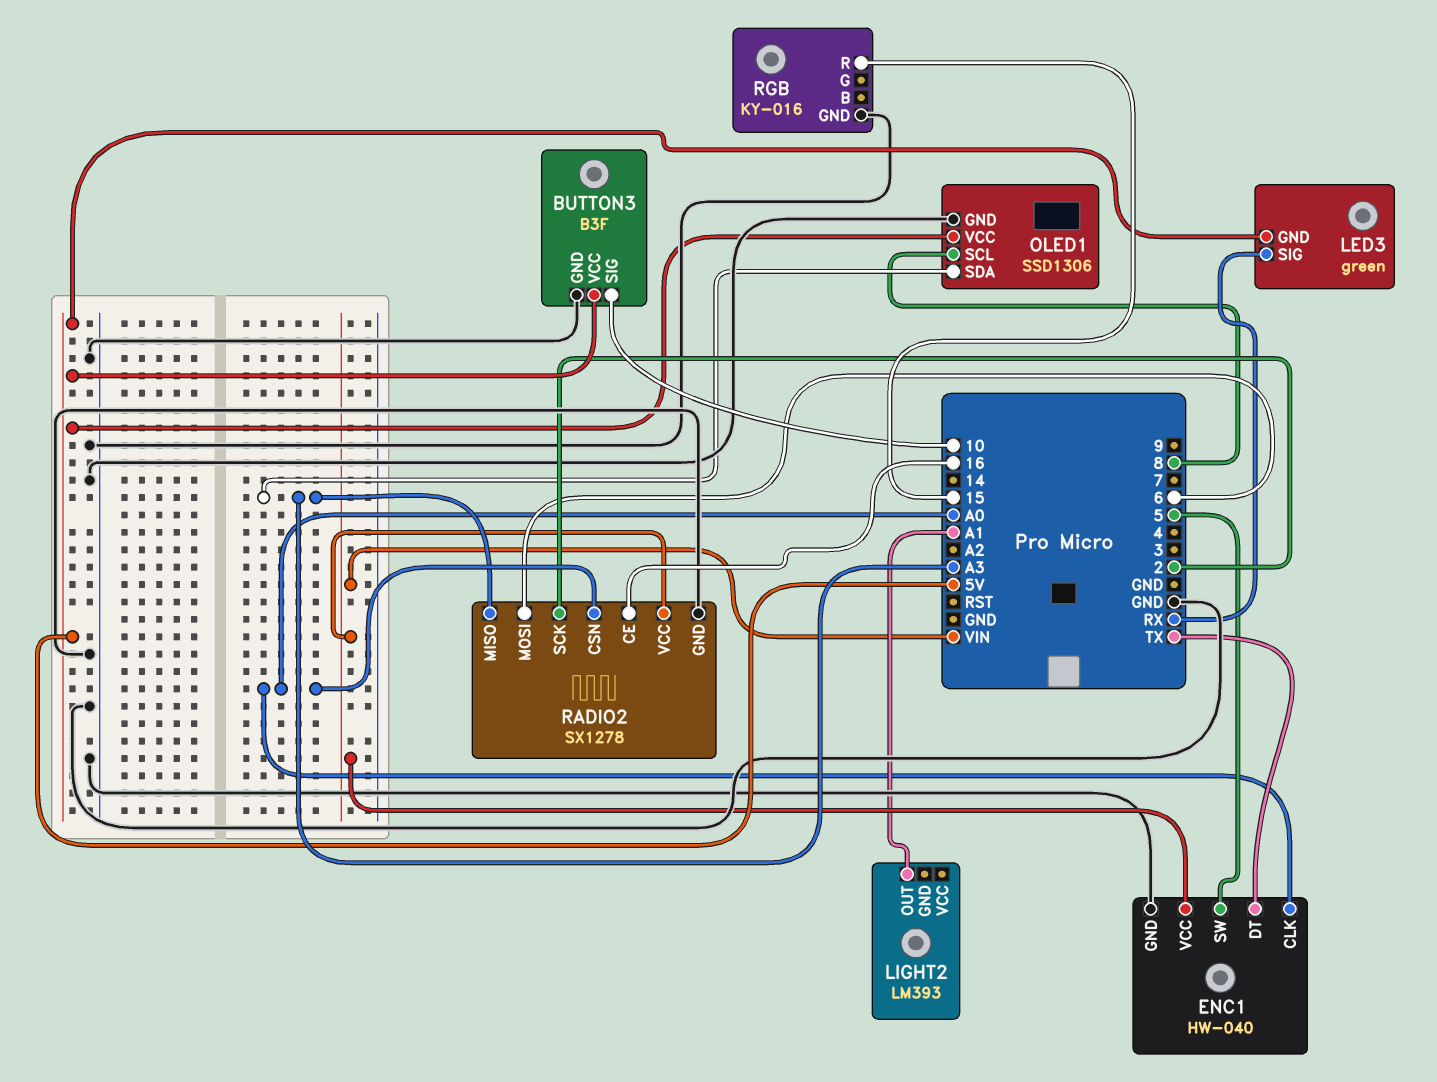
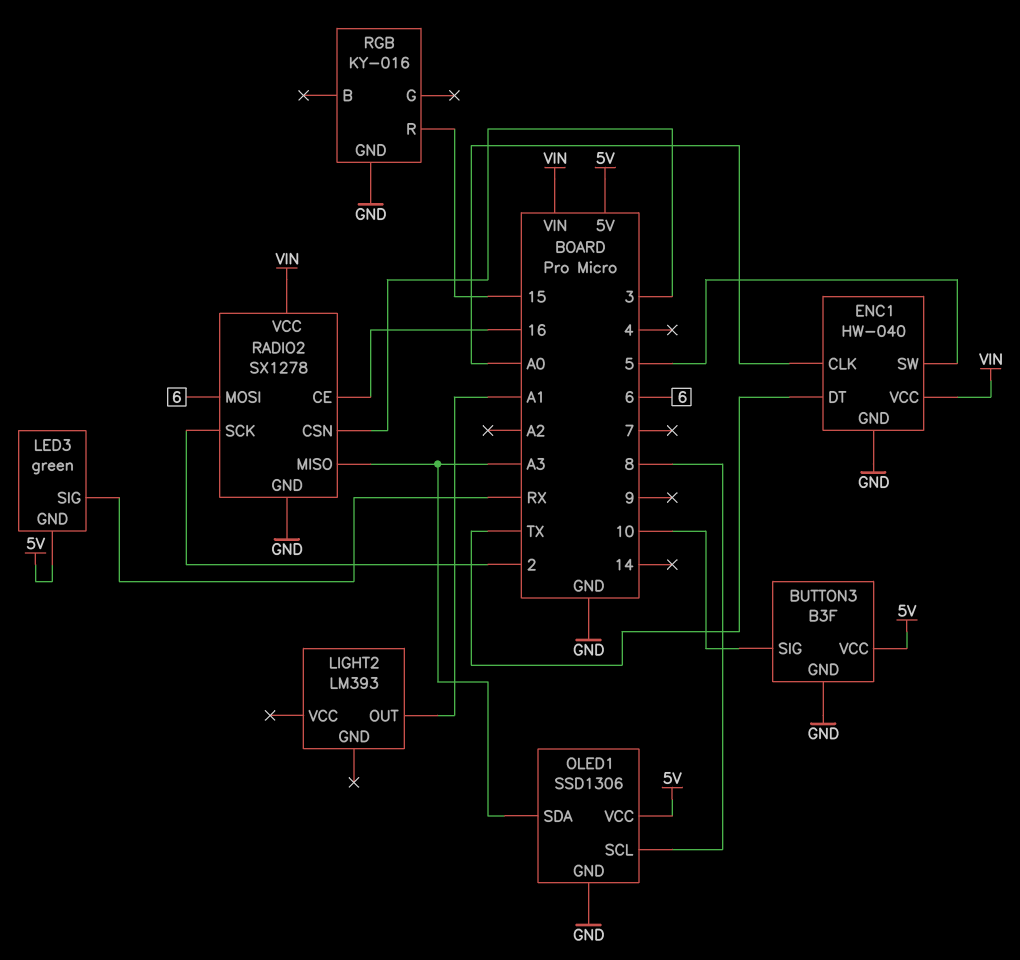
RADIO2 pin CSN: A0 -> 3

